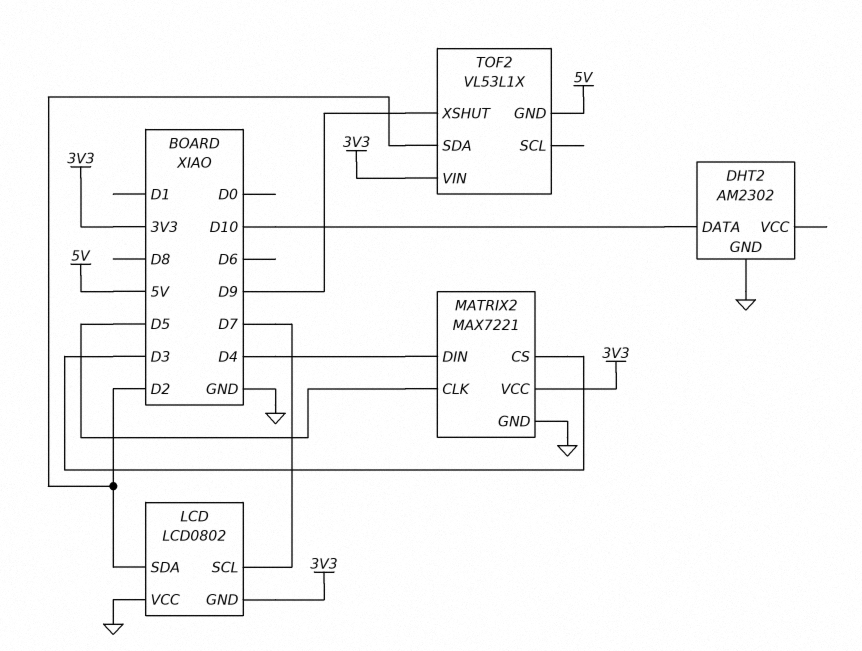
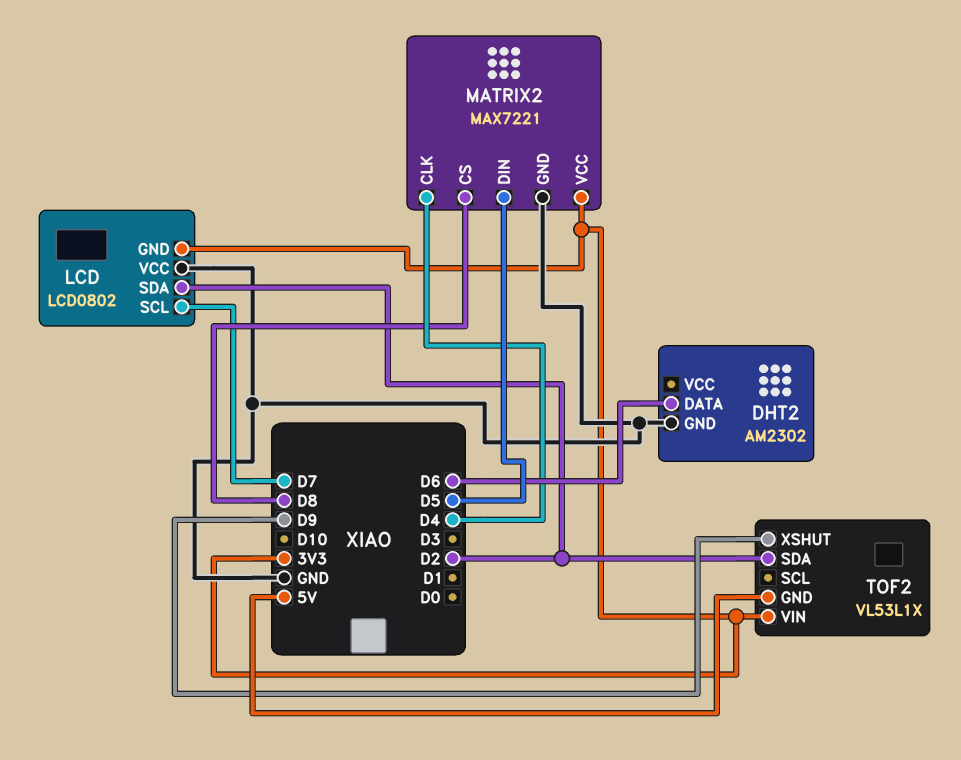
DHT2 pin DATA: D10 -> D6
MATRIX2 pin CLK: D5 -> D4
MATRIX2 pin CS: D3 -> D8
MATRIX2 pin DIN: D4 -> D5

